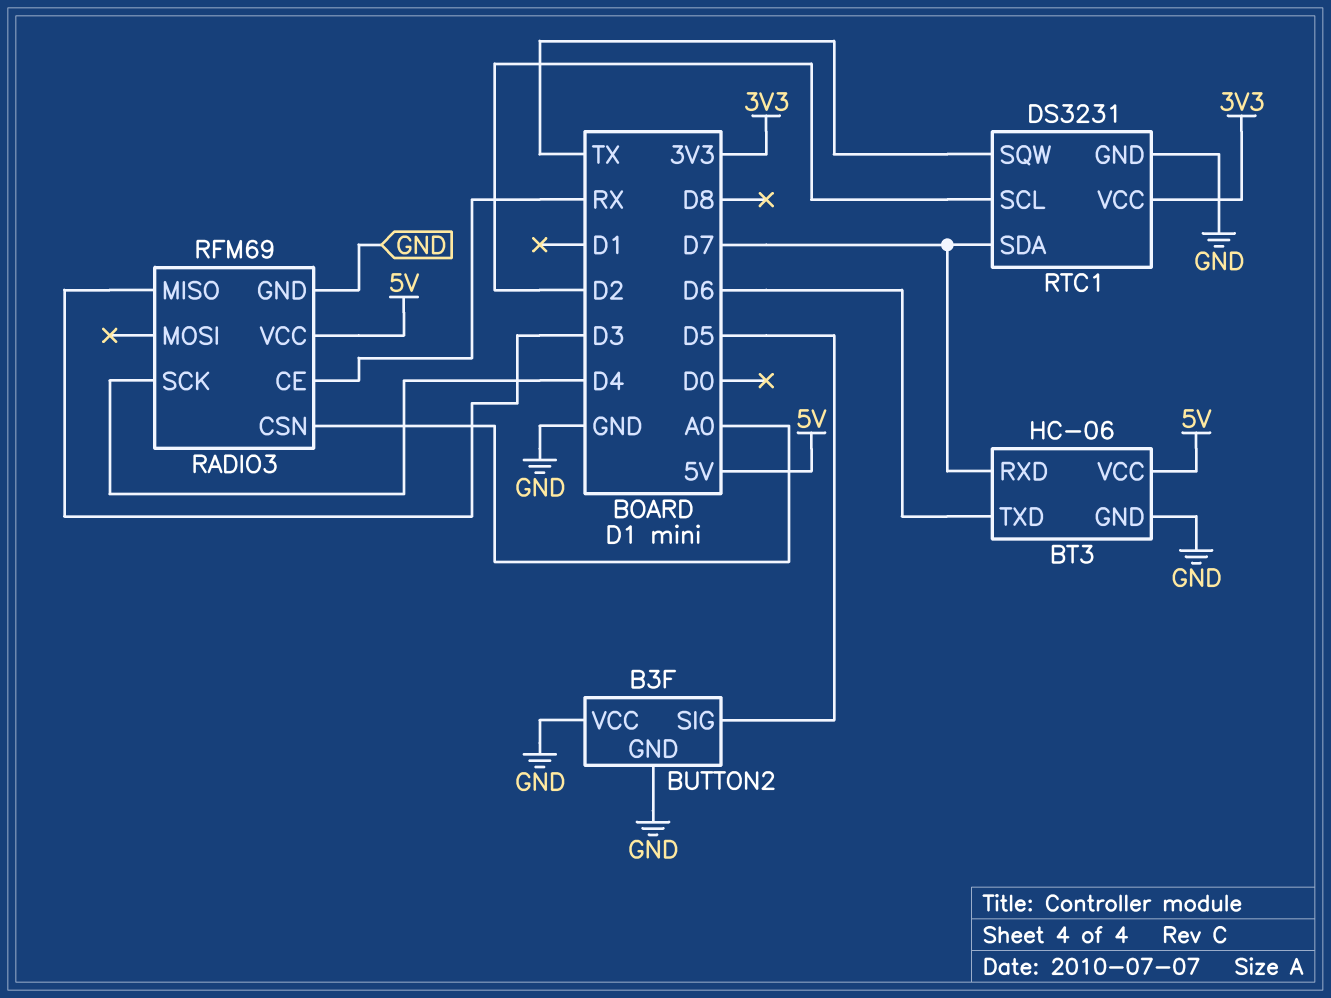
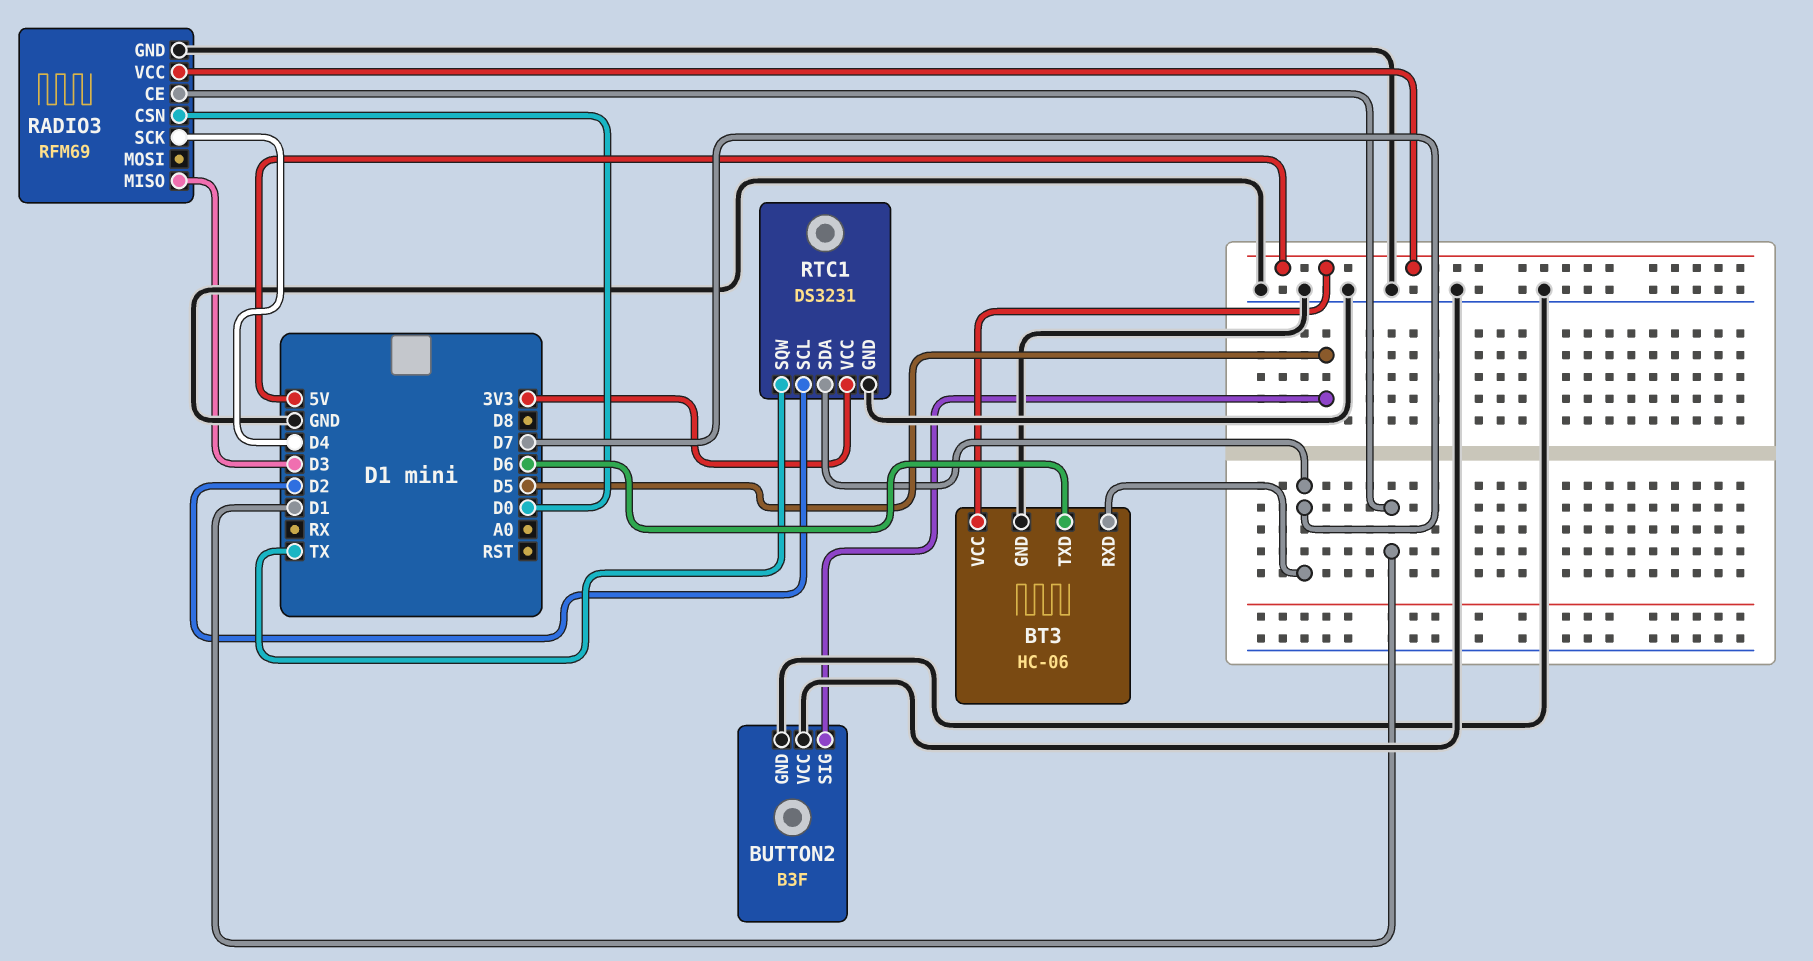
RADIO3 pin CE: RX -> D1
RADIO3 pin CSN: A0 -> D0

